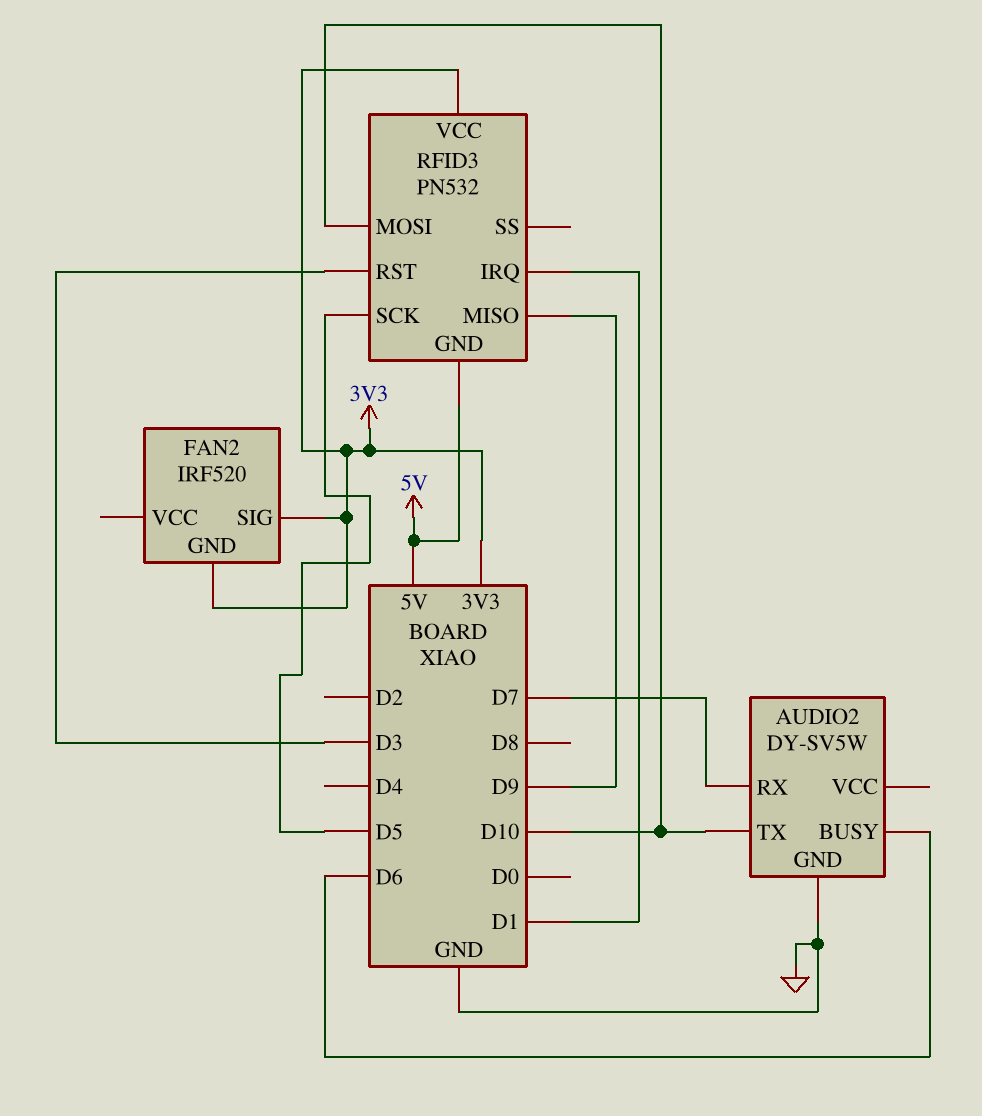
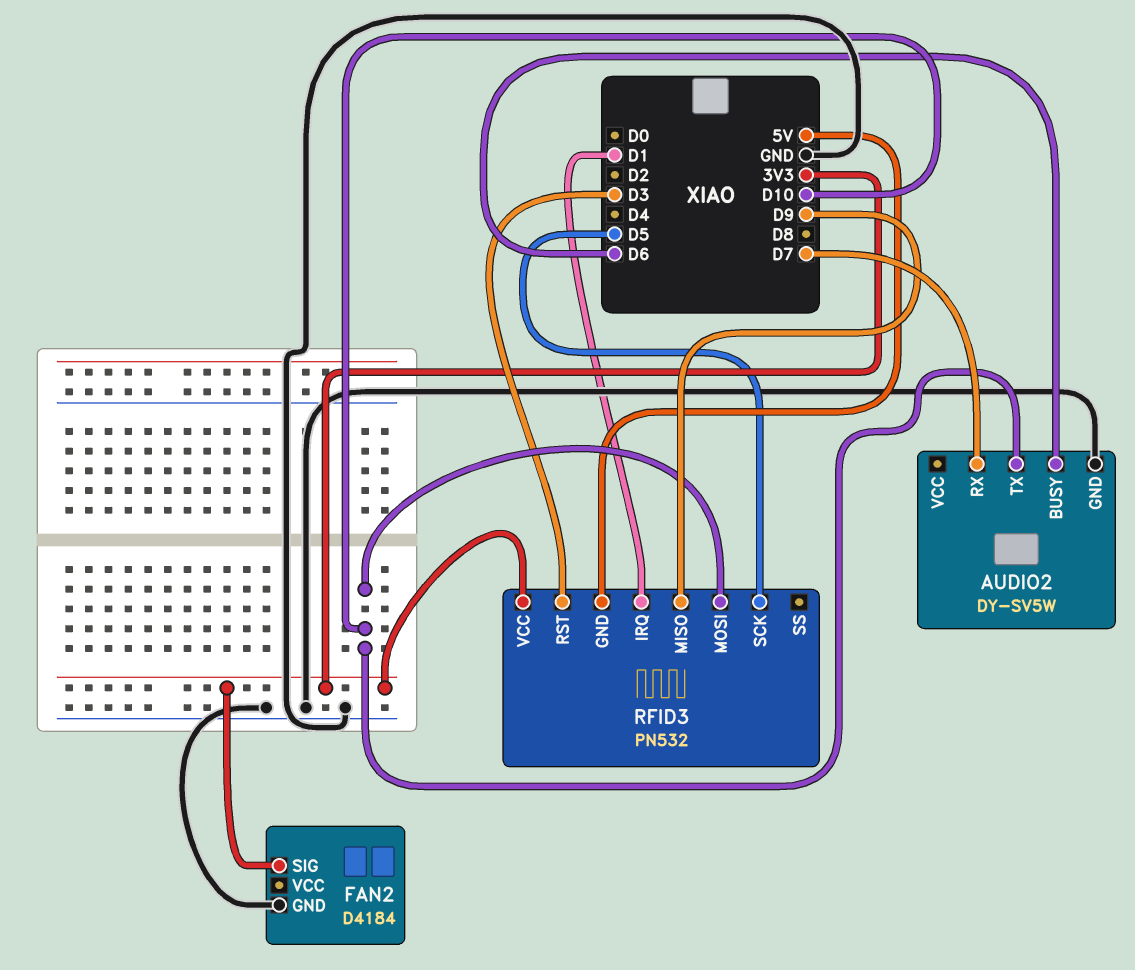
FAN2: IRF520 -> D4184
FAN2 pin GND: 3V3 -> GND

